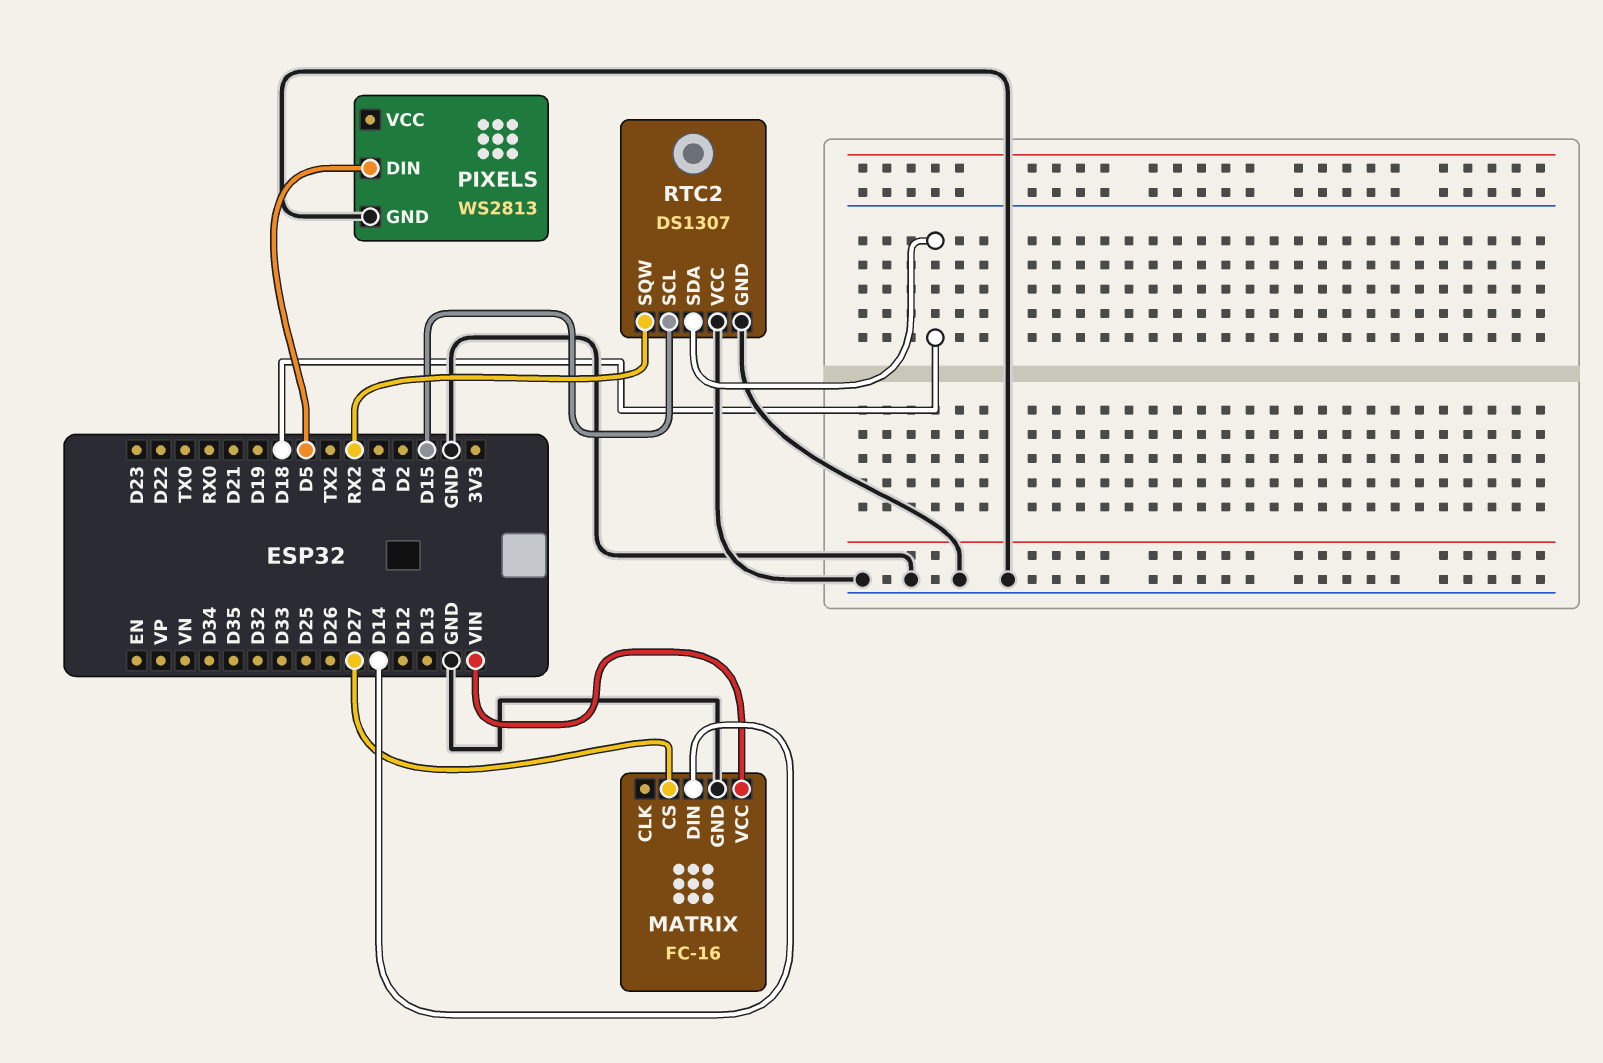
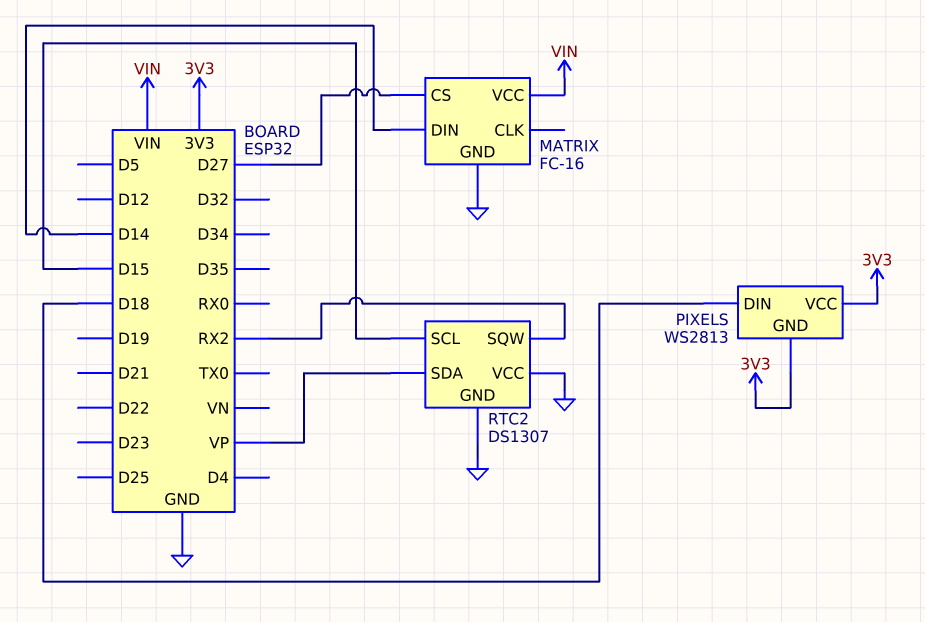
PIXELS pin DIN: D5 -> D18
PIXELS pin GND: GND -> 3V3
PIXELS pin VCC: none -> 3V3
RTC2 pin SDA: D18 -> VP

